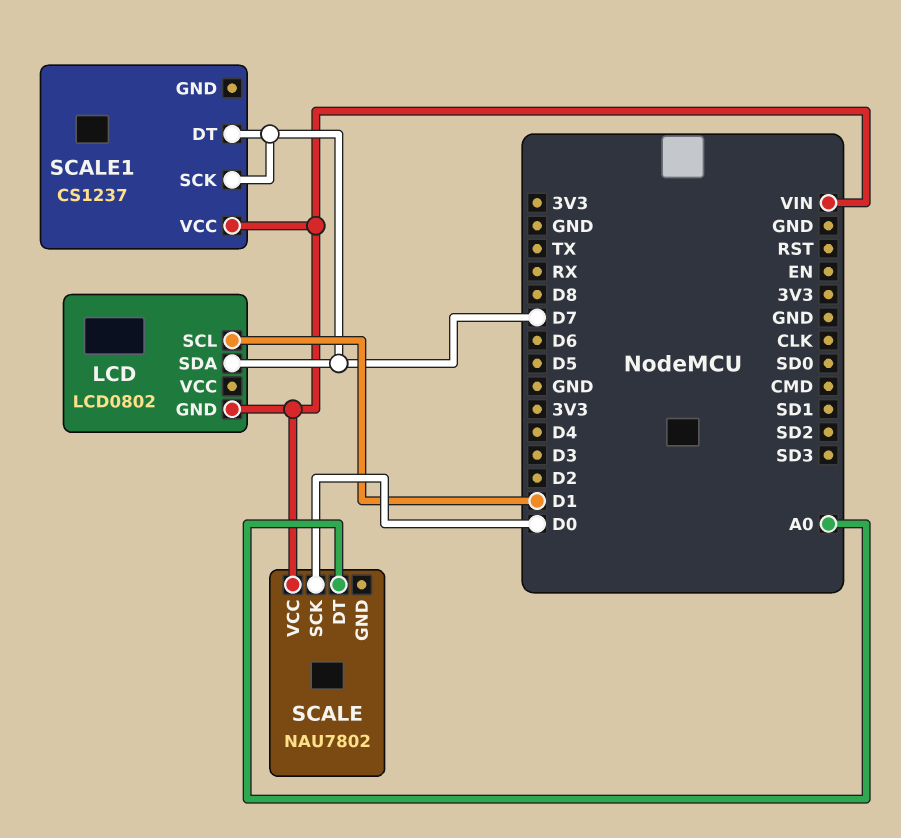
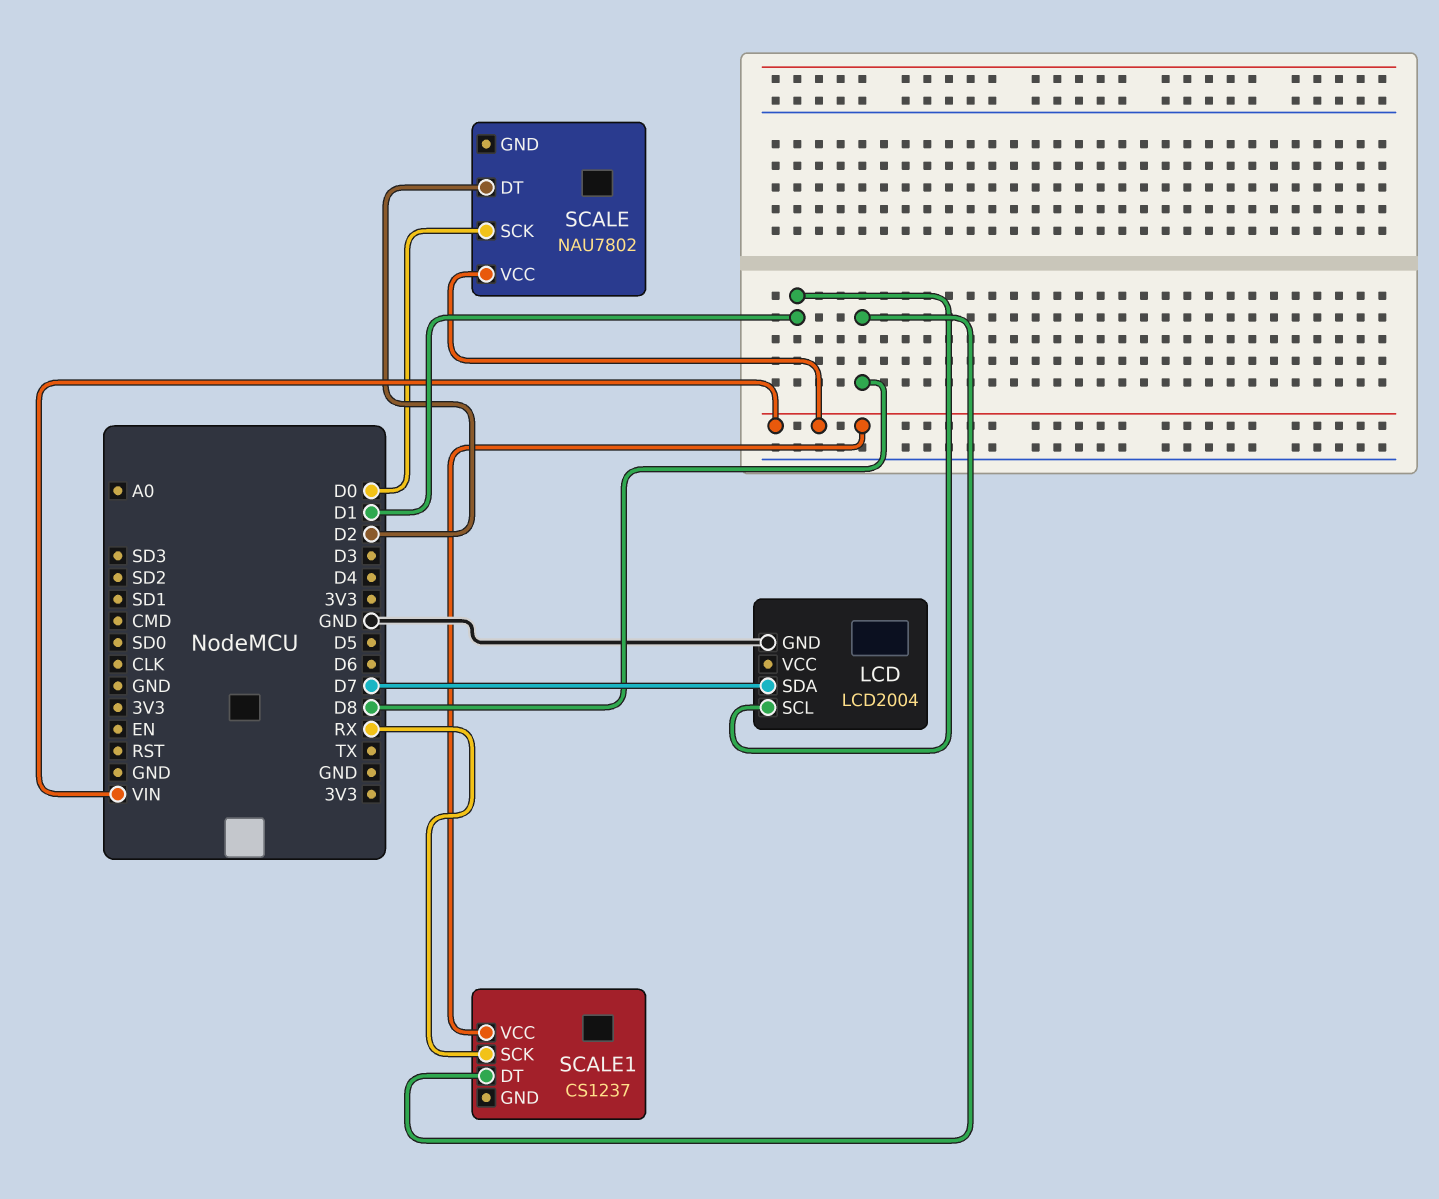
LCD: LCD0802 -> LCD2004
LCD pin GND: VIN -> GND
SCALE pin DT: A0 -> D2
SCALE1 pin DT: D7 -> D8
SCALE1 pin SCK: D7 -> RX

